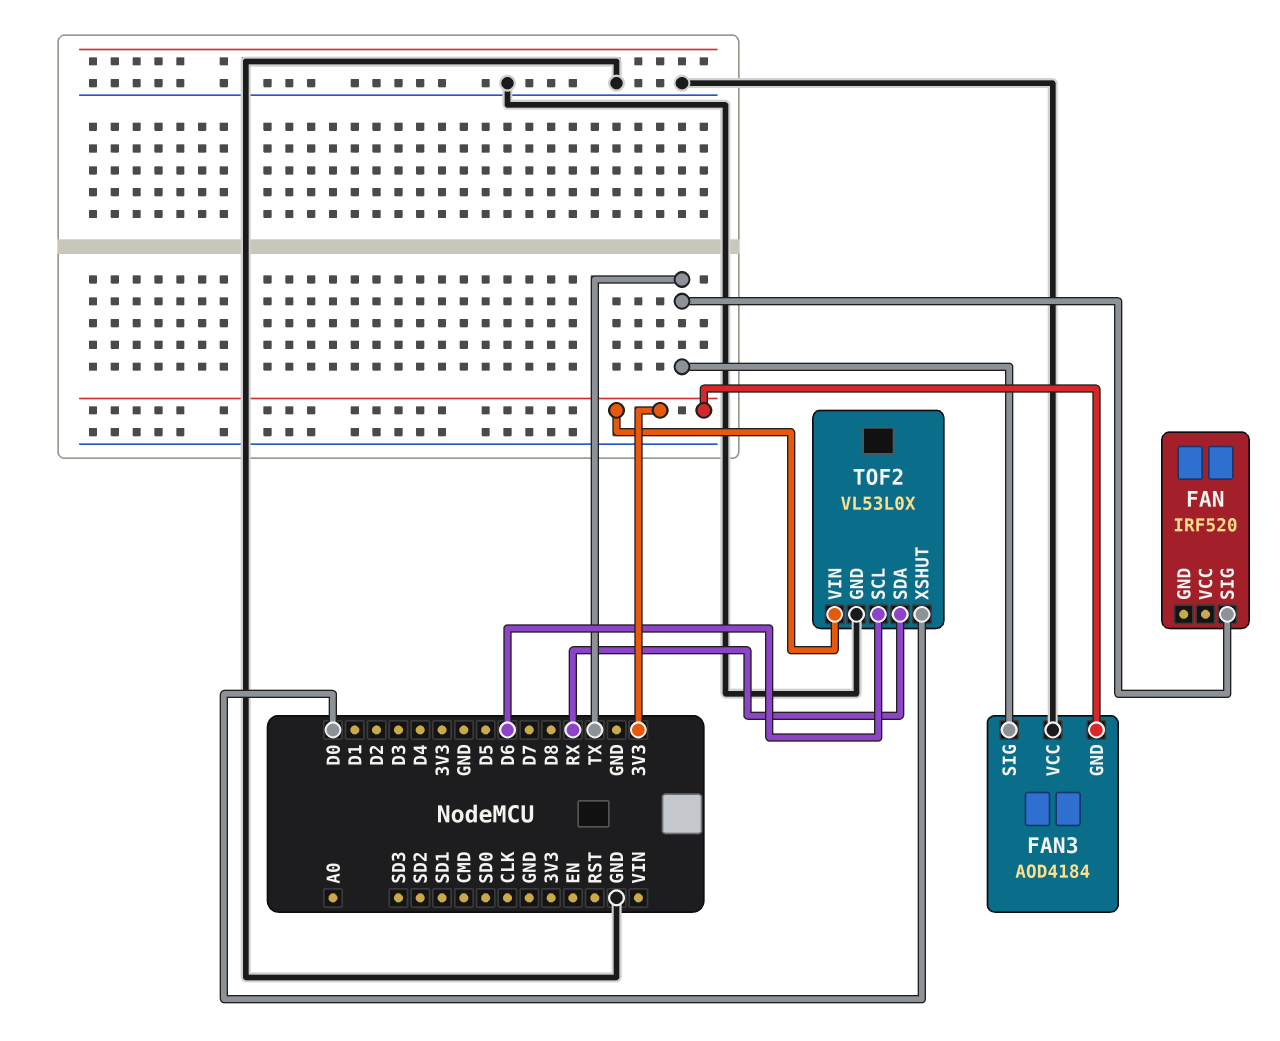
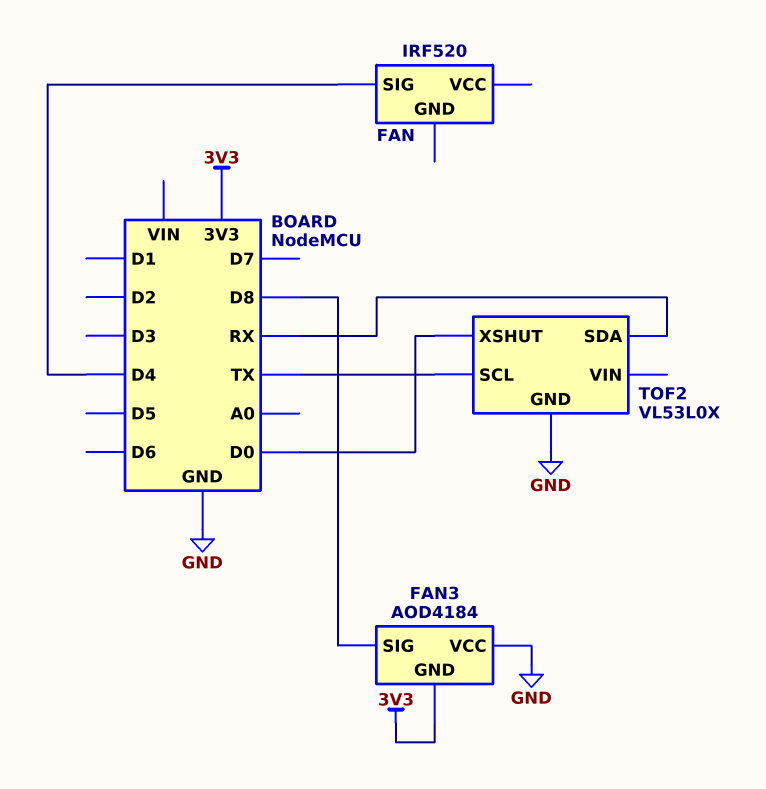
FAN pin SIG: TX -> D4
FAN3 pin SIG: TX -> D8
TOF2 pin SCL: D6 -> TX
TOF2 pin VIN: 3V3 -> none

